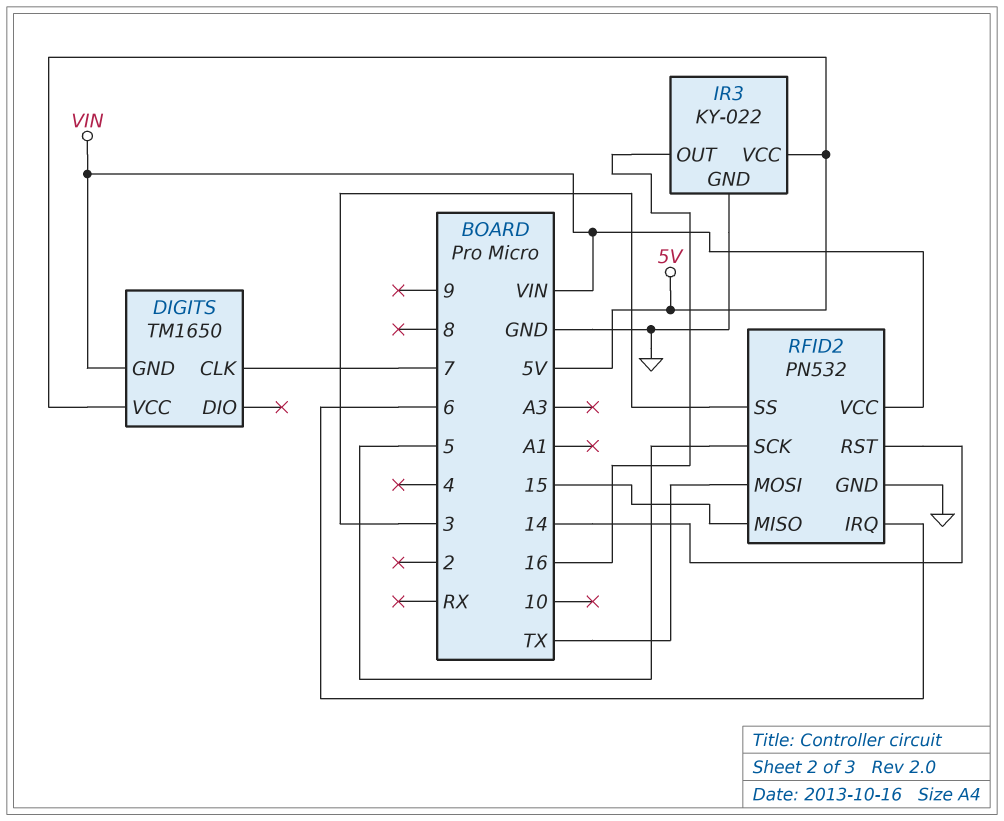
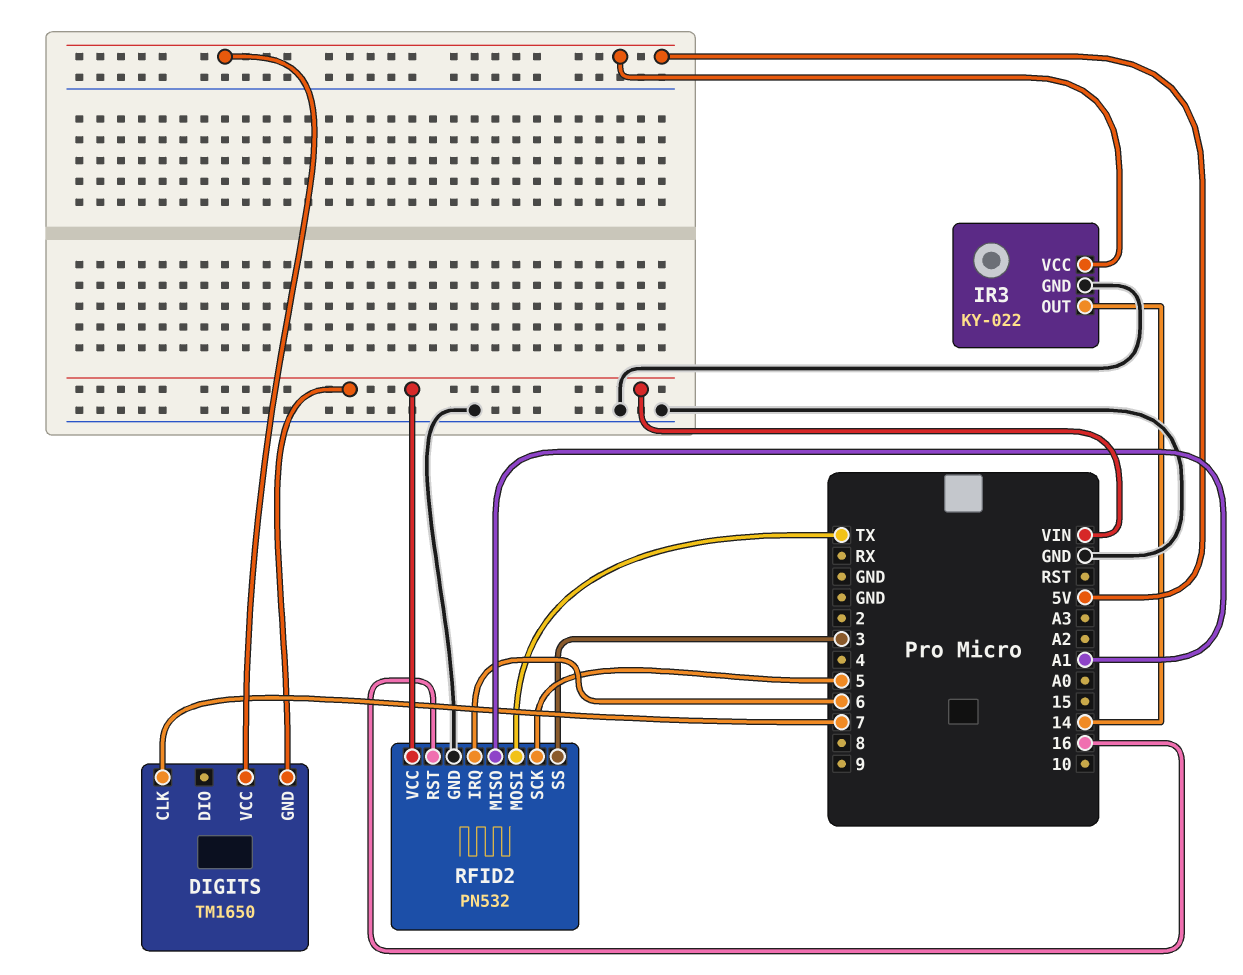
IR3 pin OUT: 16 -> 14
RFID2 pin MISO: 15 -> A1
RFID2 pin RST: 14 -> 16

